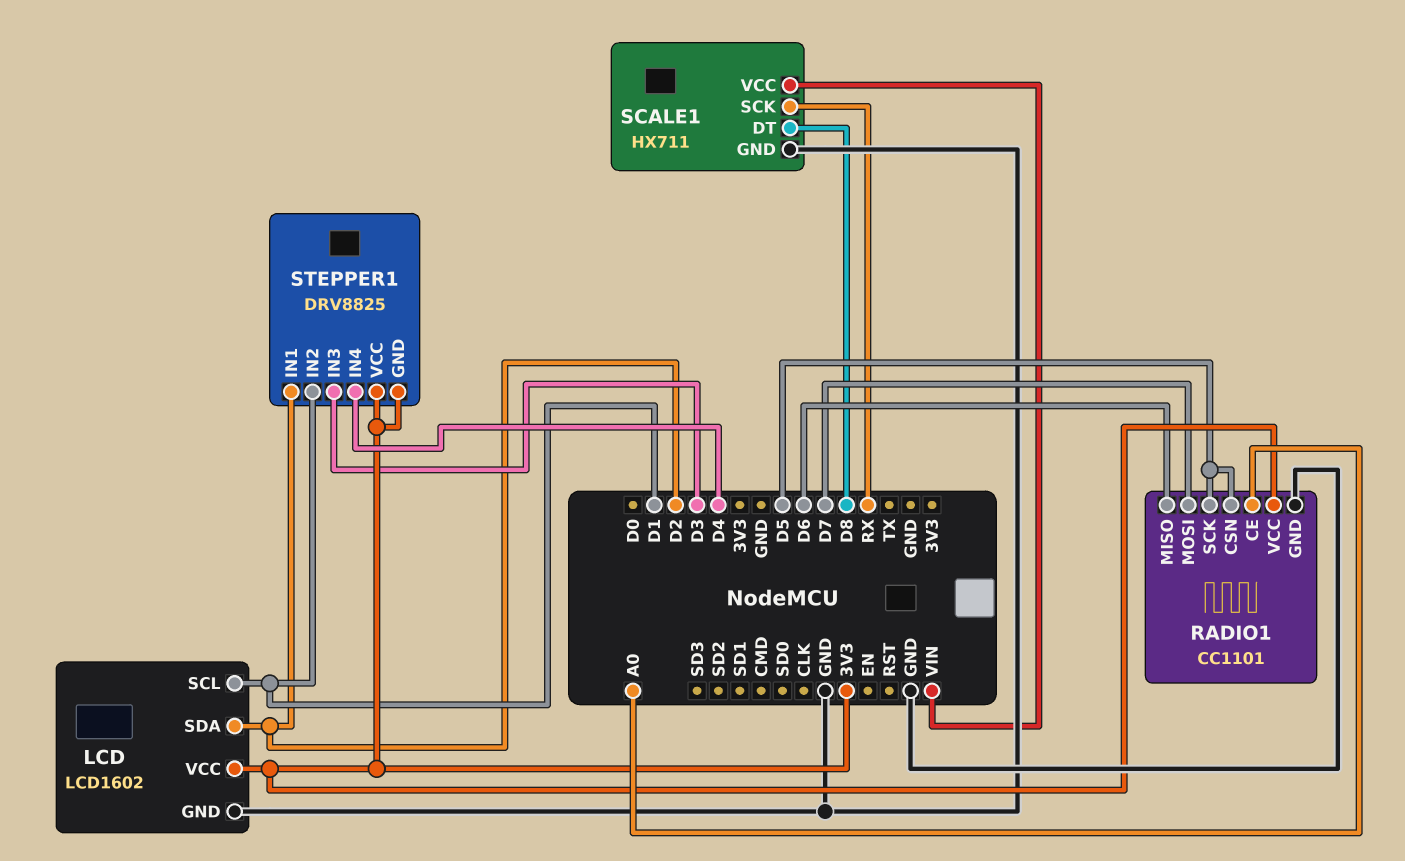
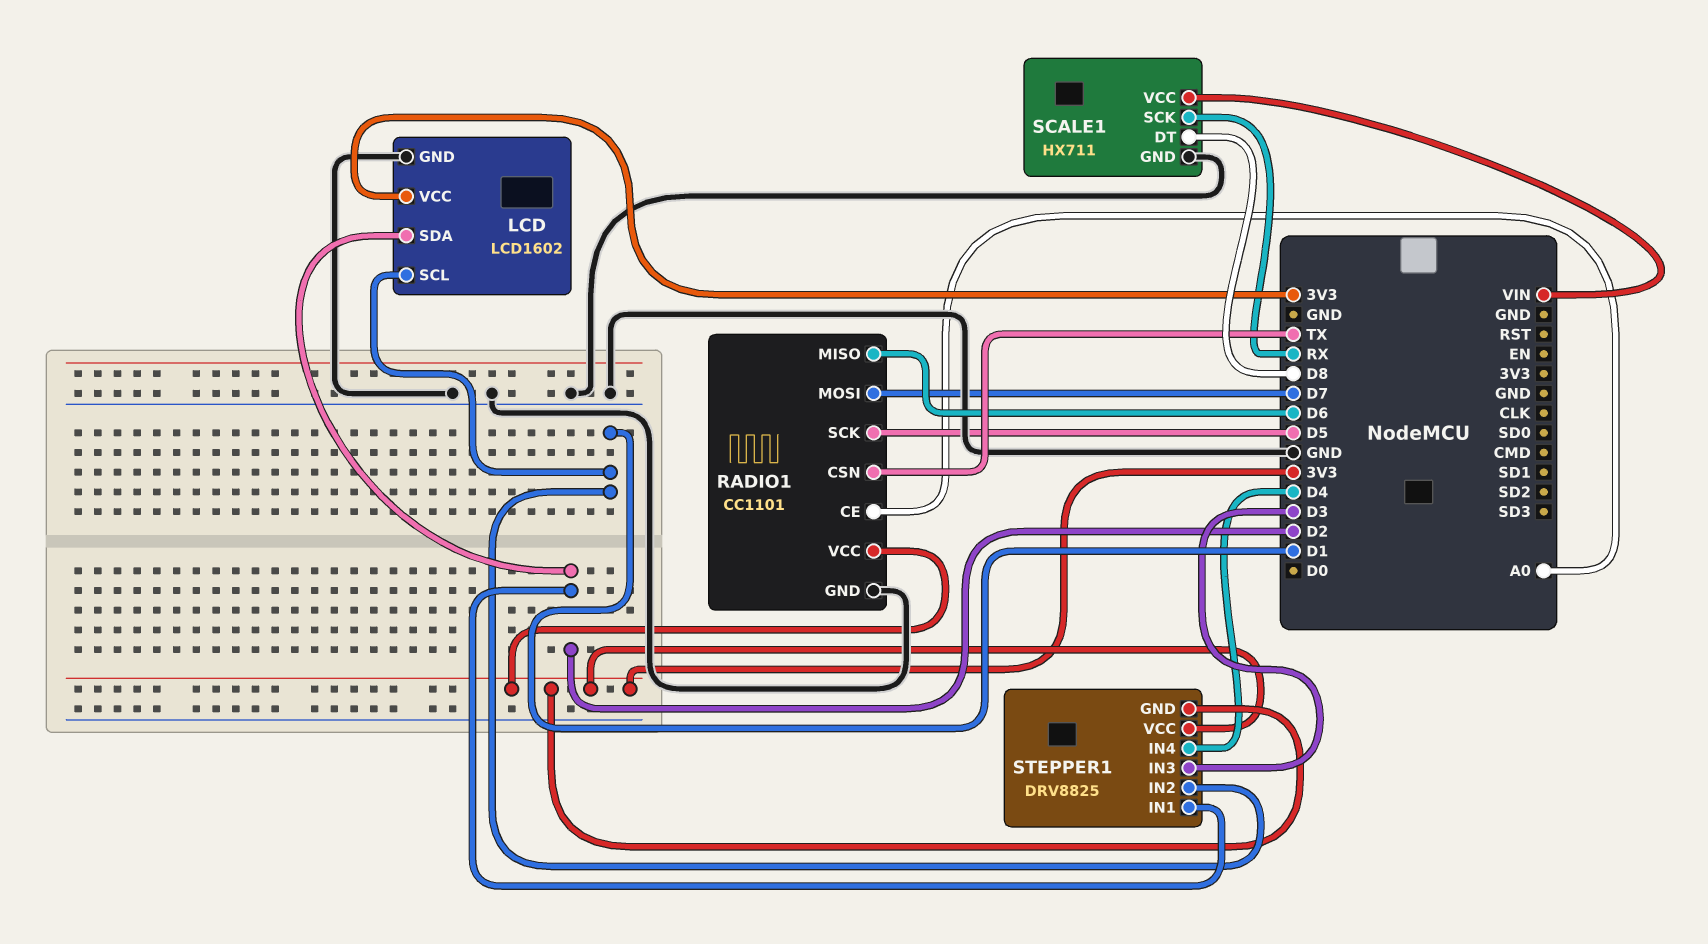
RADIO1 pin CSN: D5 -> TX

